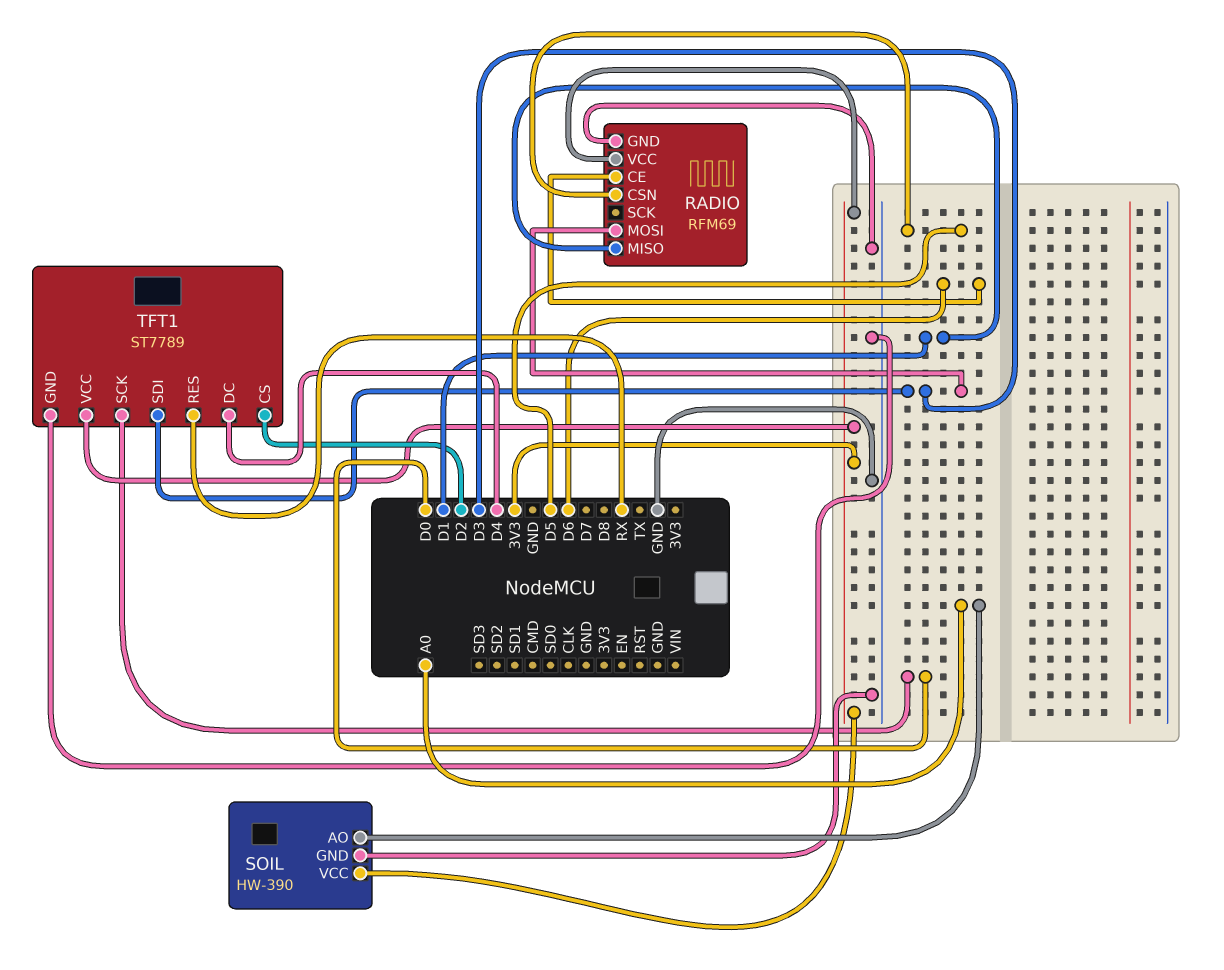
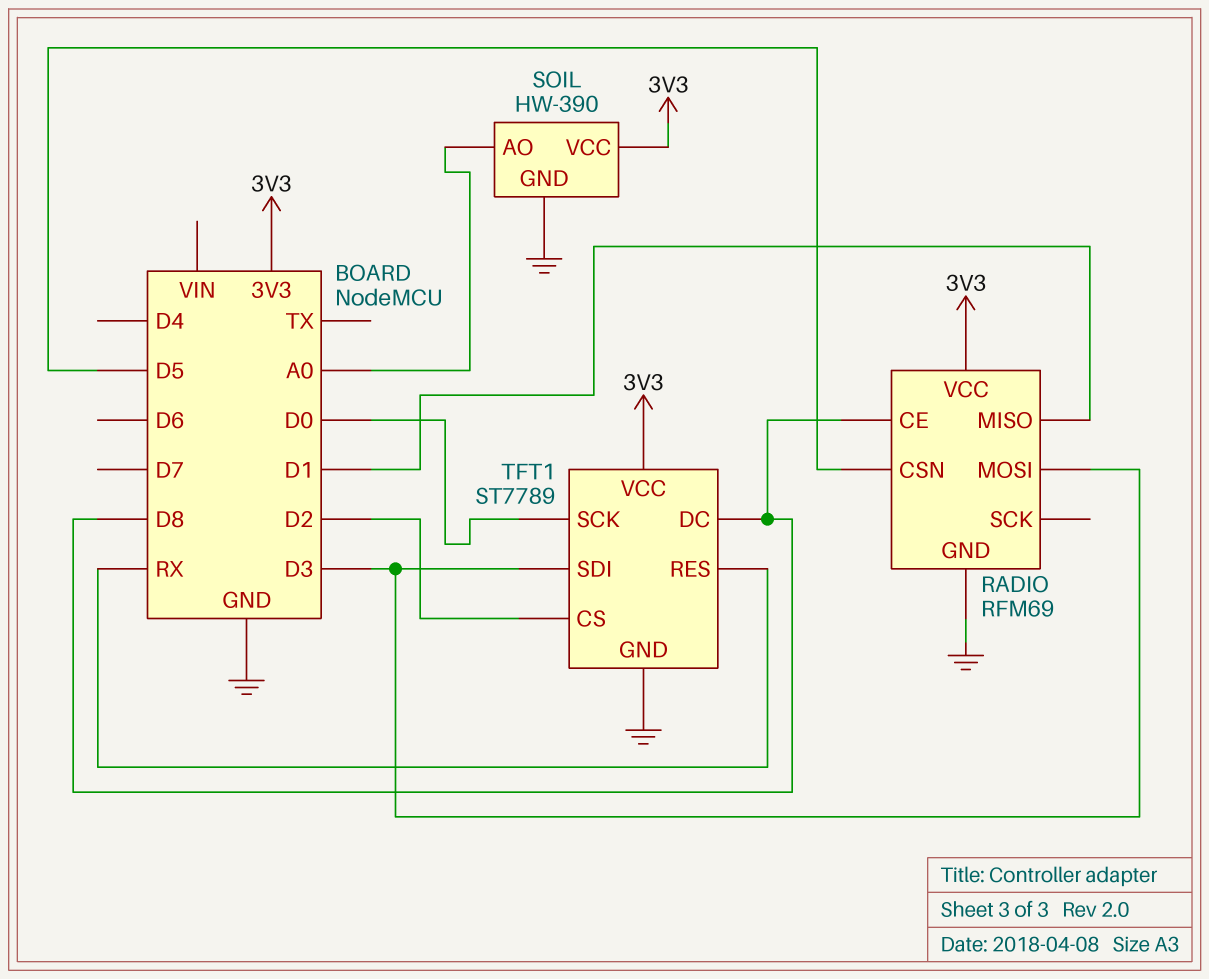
RADIO pin CE: D6 -> D8
TFT1 pin DC: D4 -> D8

